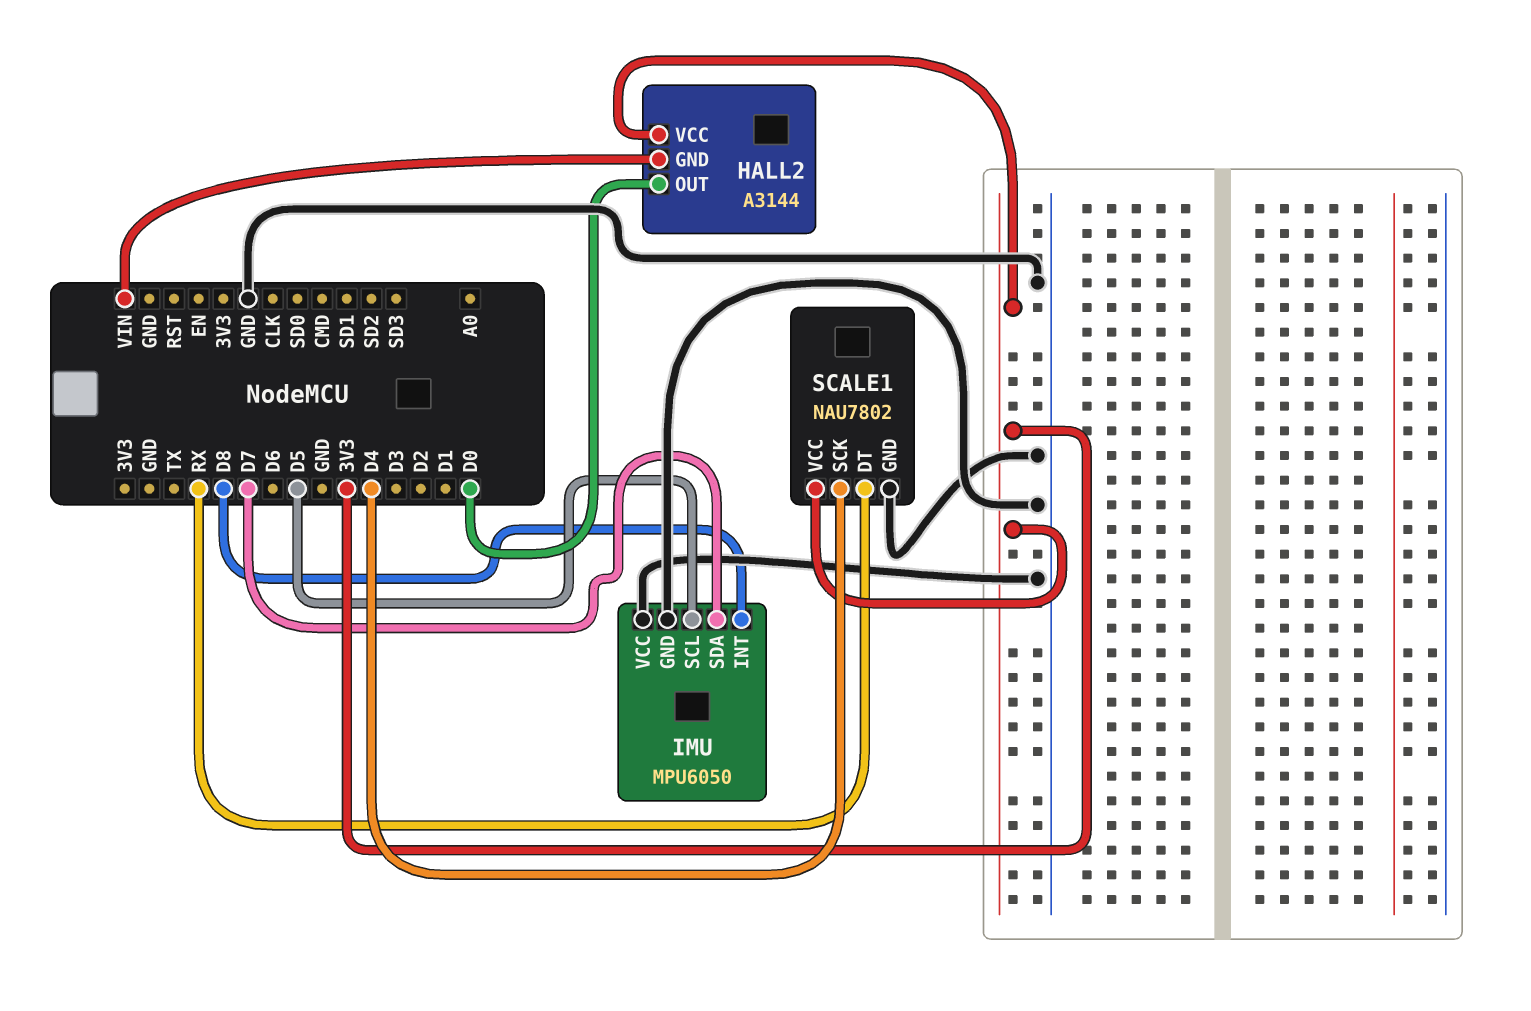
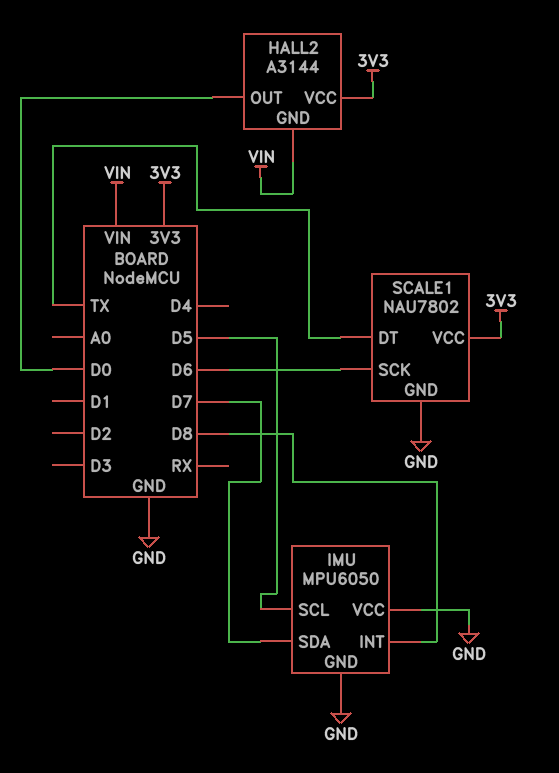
SCALE1 pin DT: RX -> TX
SCALE1 pin SCK: D4 -> D6

